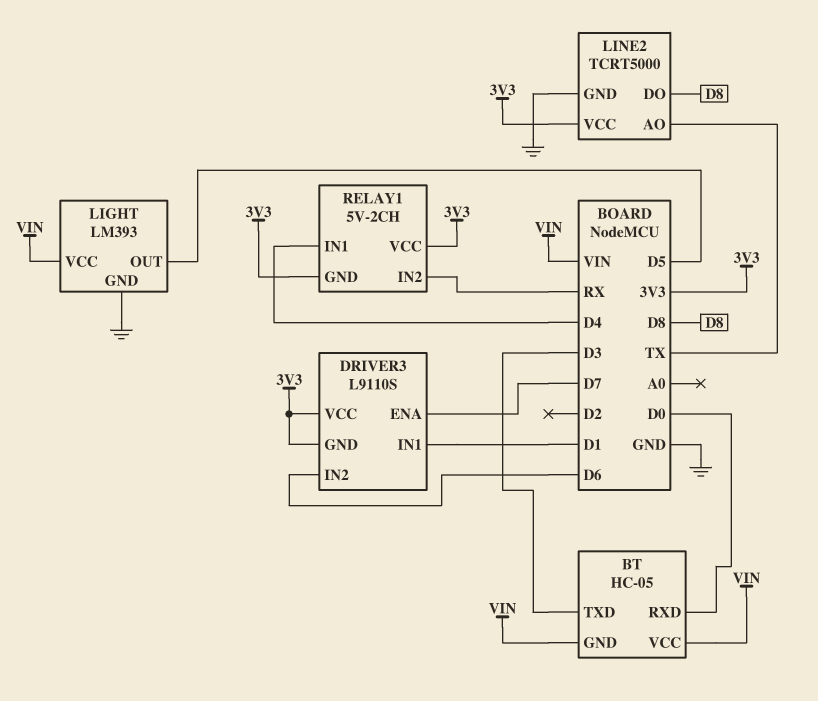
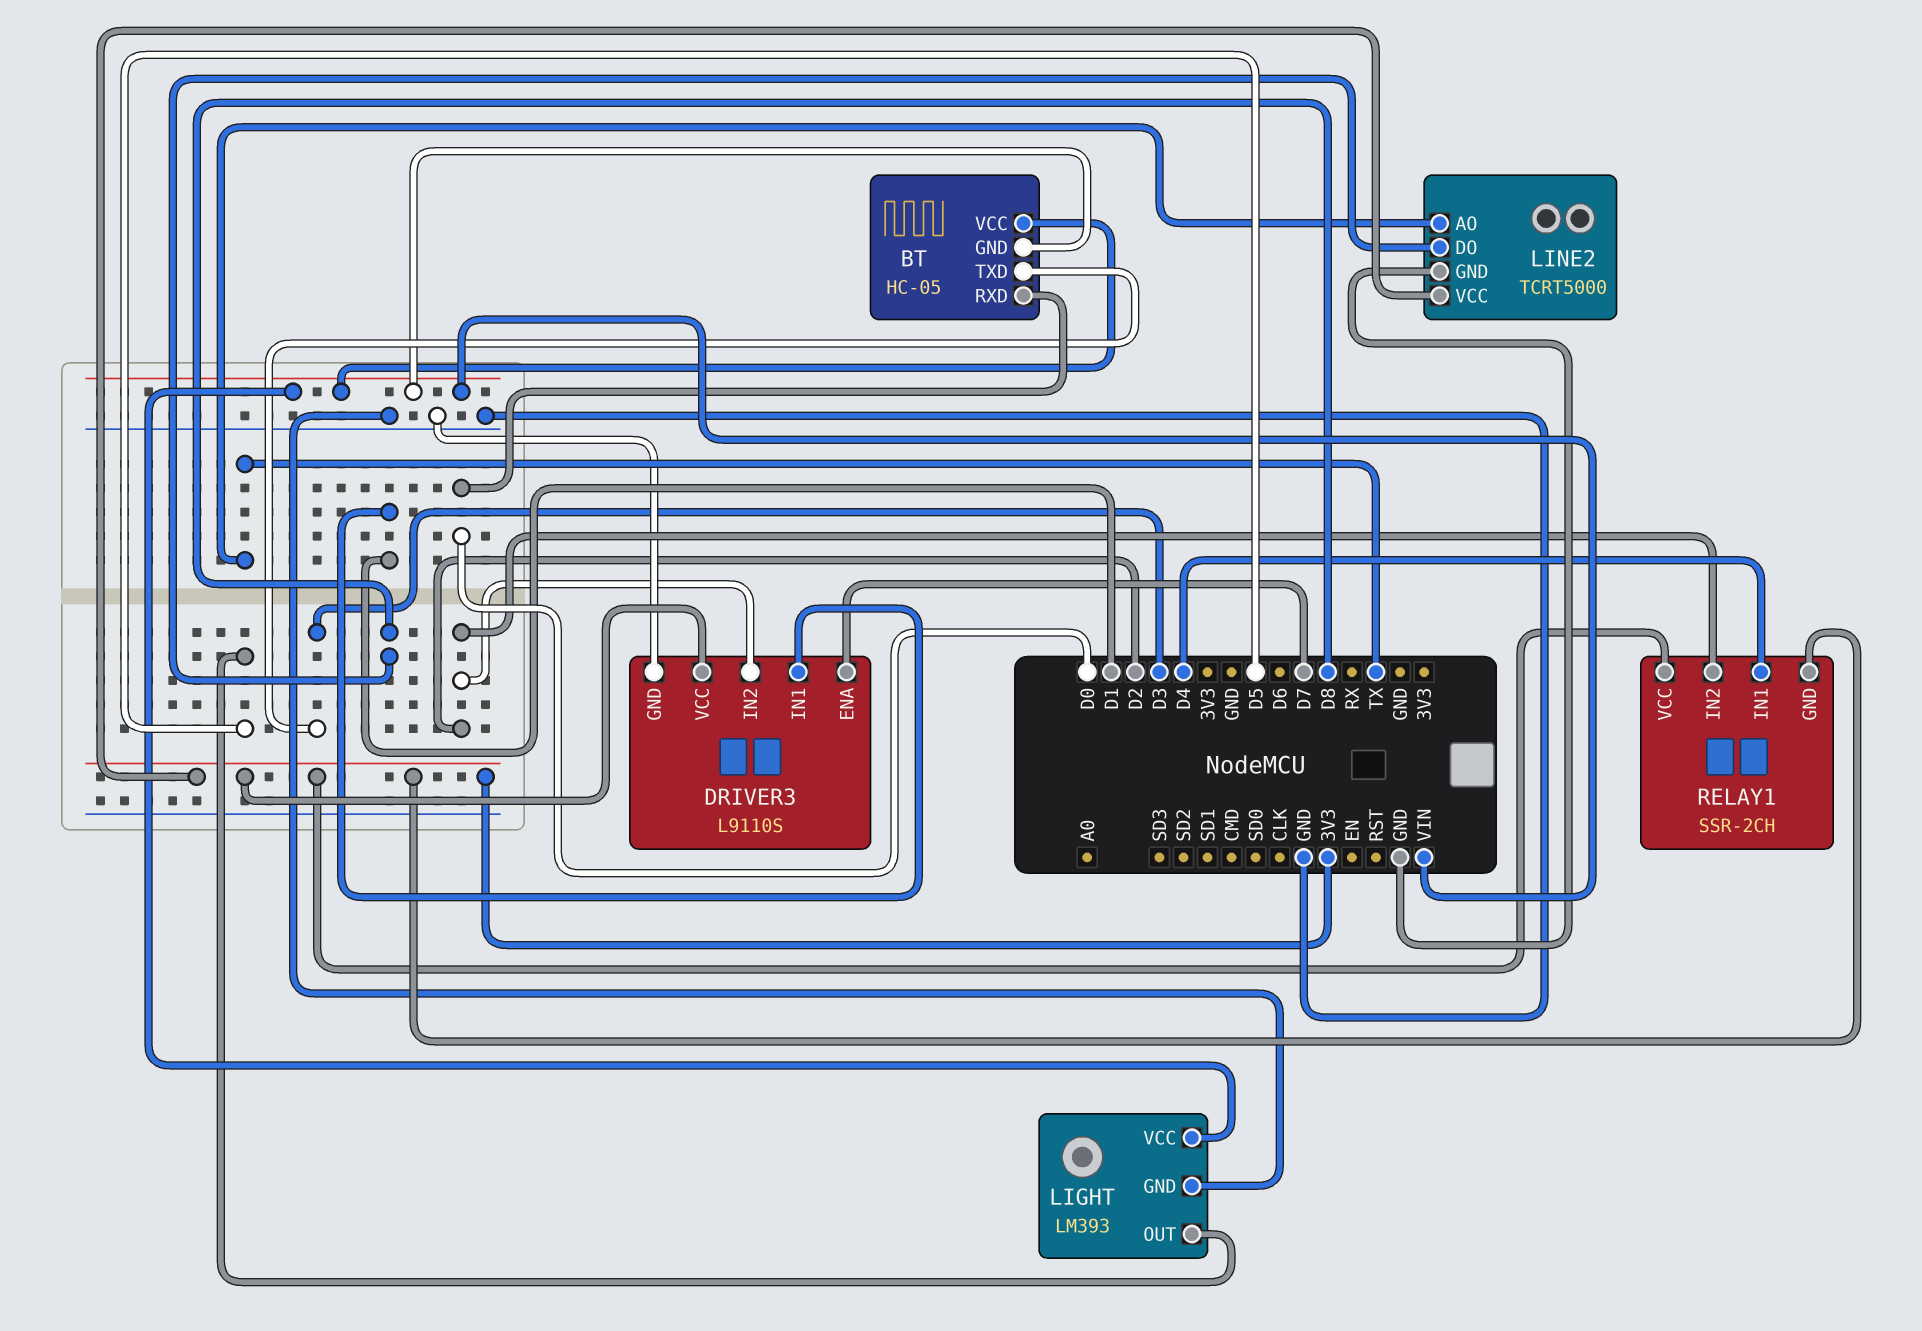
DRIVER3 pin GND: 3V3 -> GND
DRIVER3 pin IN2: D6 -> D2
RELAY1: 5V-2CH -> SSR-2CH
RELAY1 pin IN2: RX -> D2

